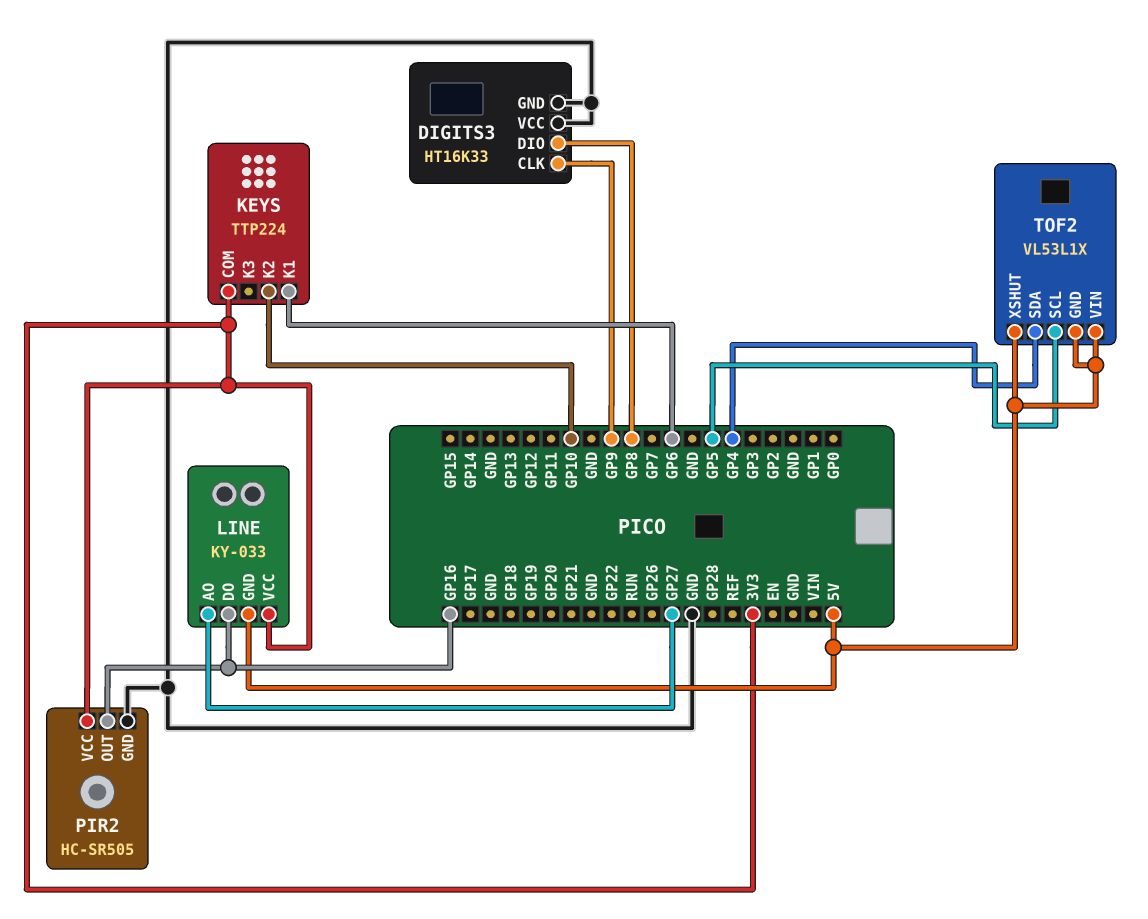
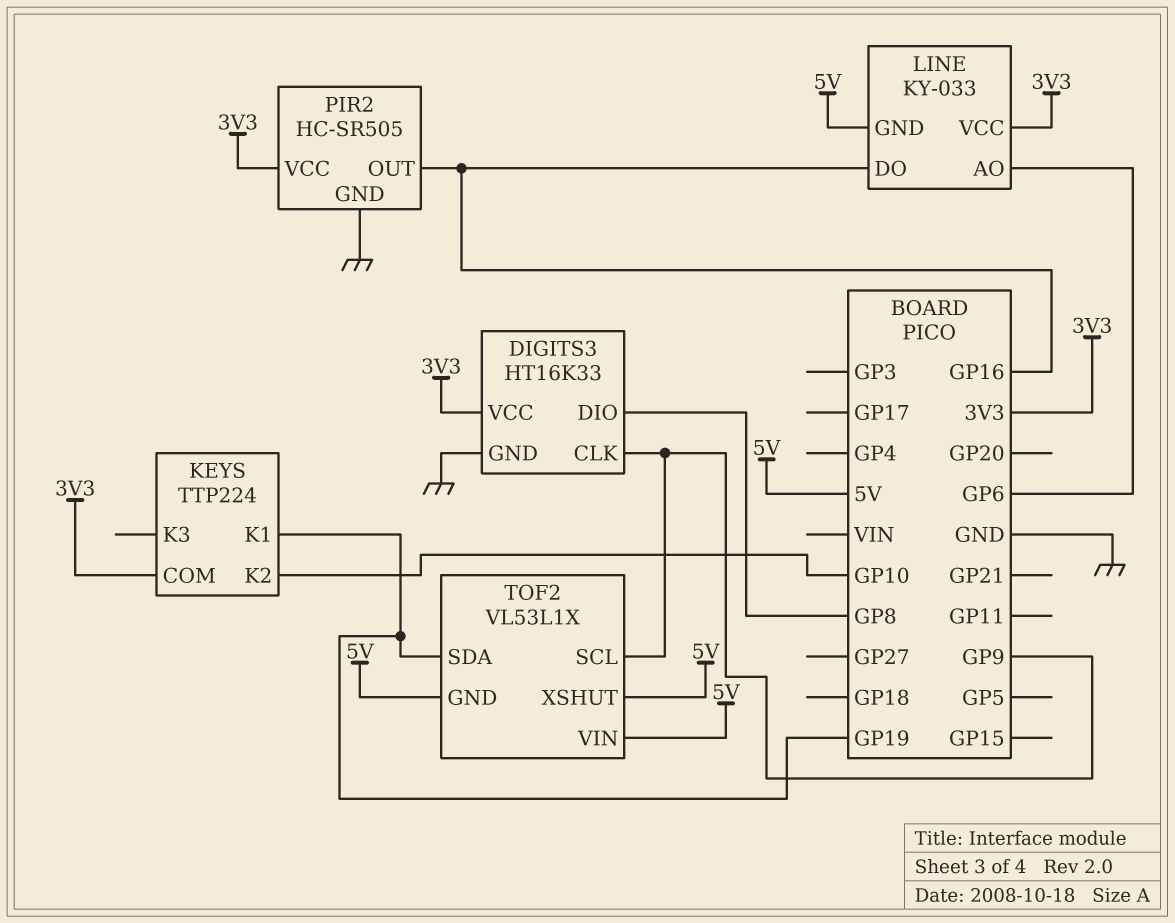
DIGITS3 pin VCC: GND -> 3V3
KEYS pin K1: GP6 -> GP19
LINE pin AO: GP27 -> GP6
TOF2 pin SCL: GP5 -> GP9
TOF2 pin SDA: GP4 -> GP19

